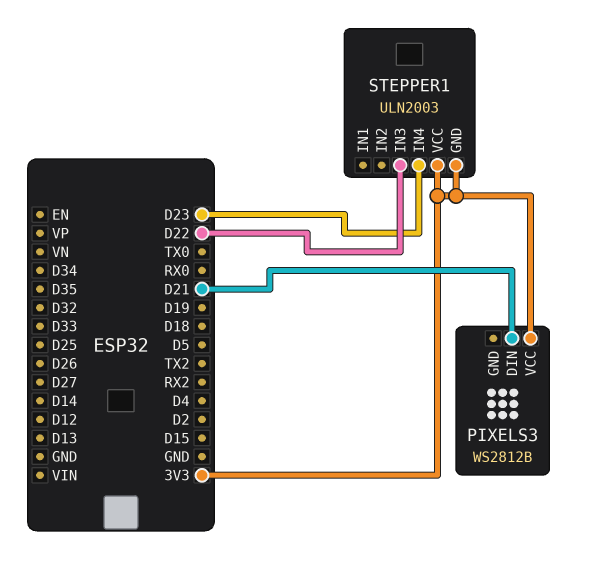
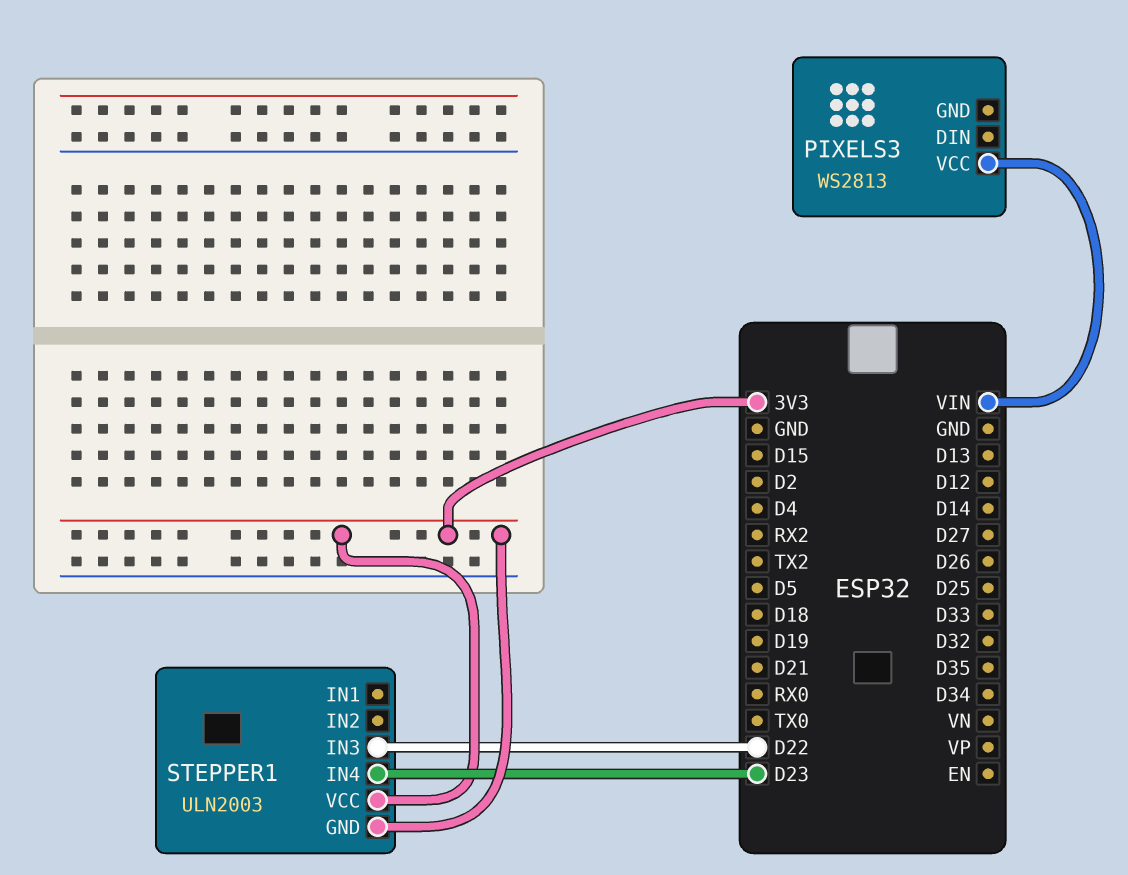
PIXELS3: WS2812B -> WS2813
PIXELS3 pin DIN: D21 -> none
PIXELS3 pin VCC: 3V3 -> VIN

